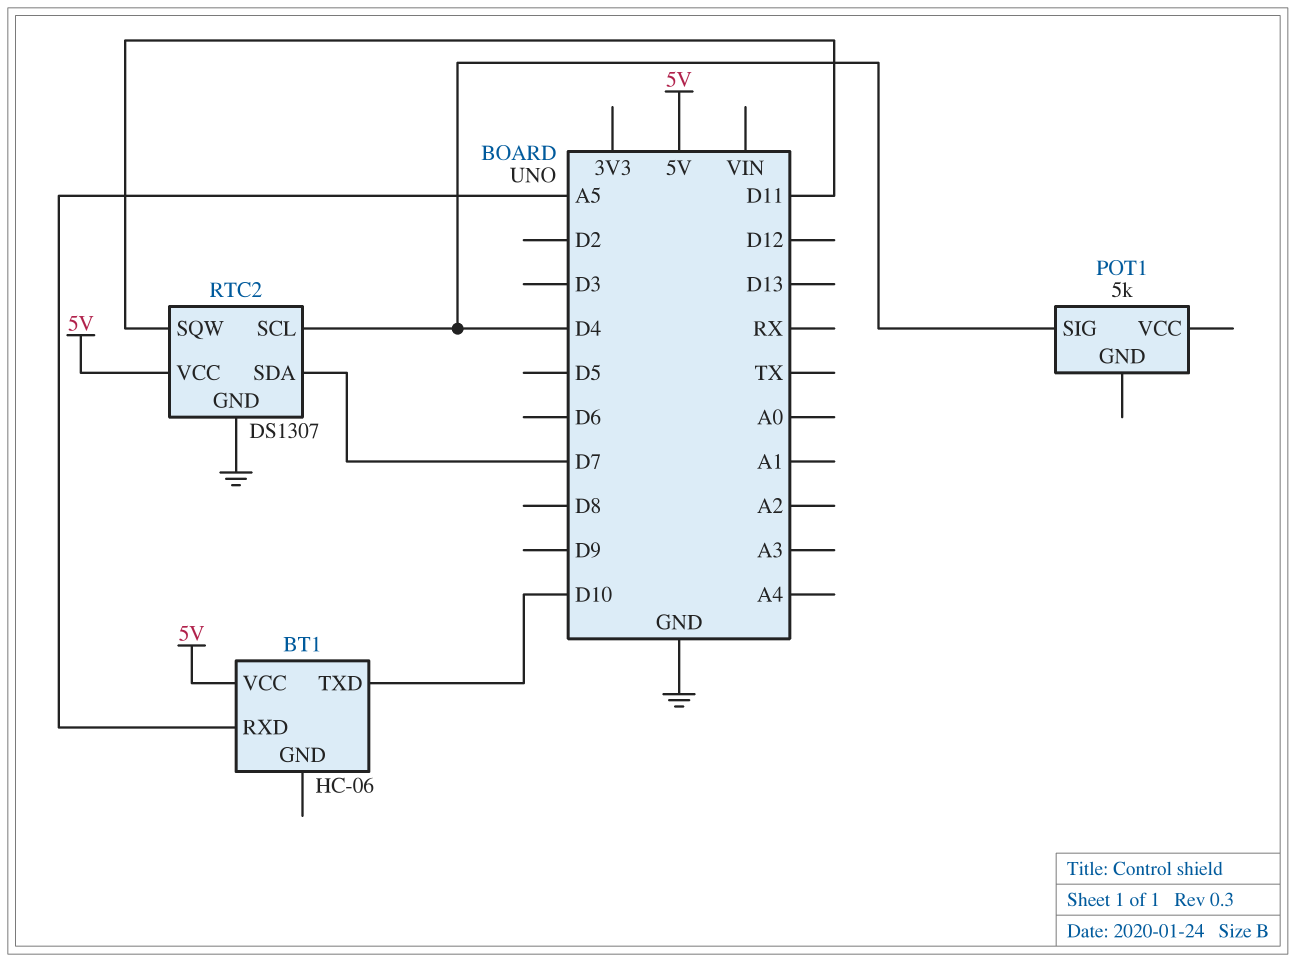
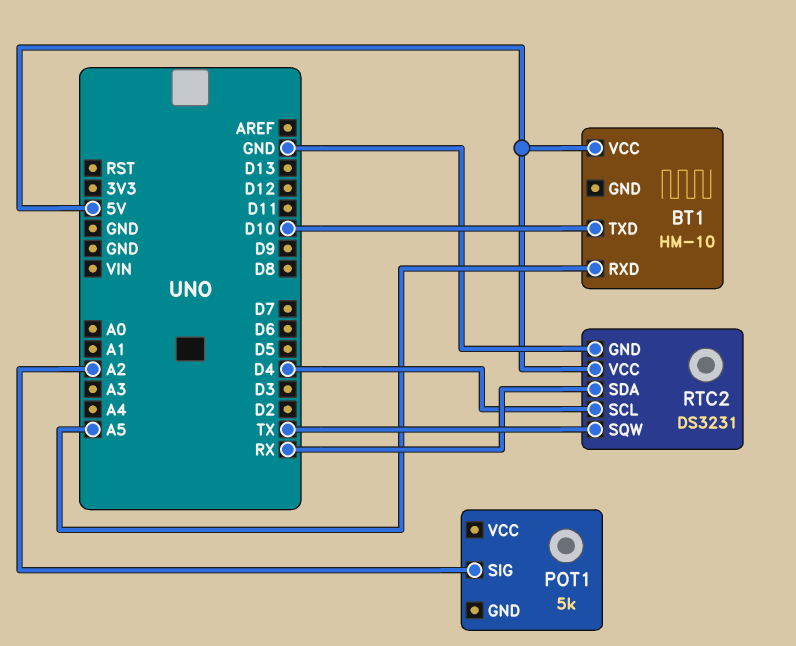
BT1: HC-06 -> HM-10
POT1 pin SIG: D4 -> A2
RTC2: DS1307 -> DS3231
RTC2 pin SDA: D7 -> RX
RTC2 pin SQW: D11 -> TX

